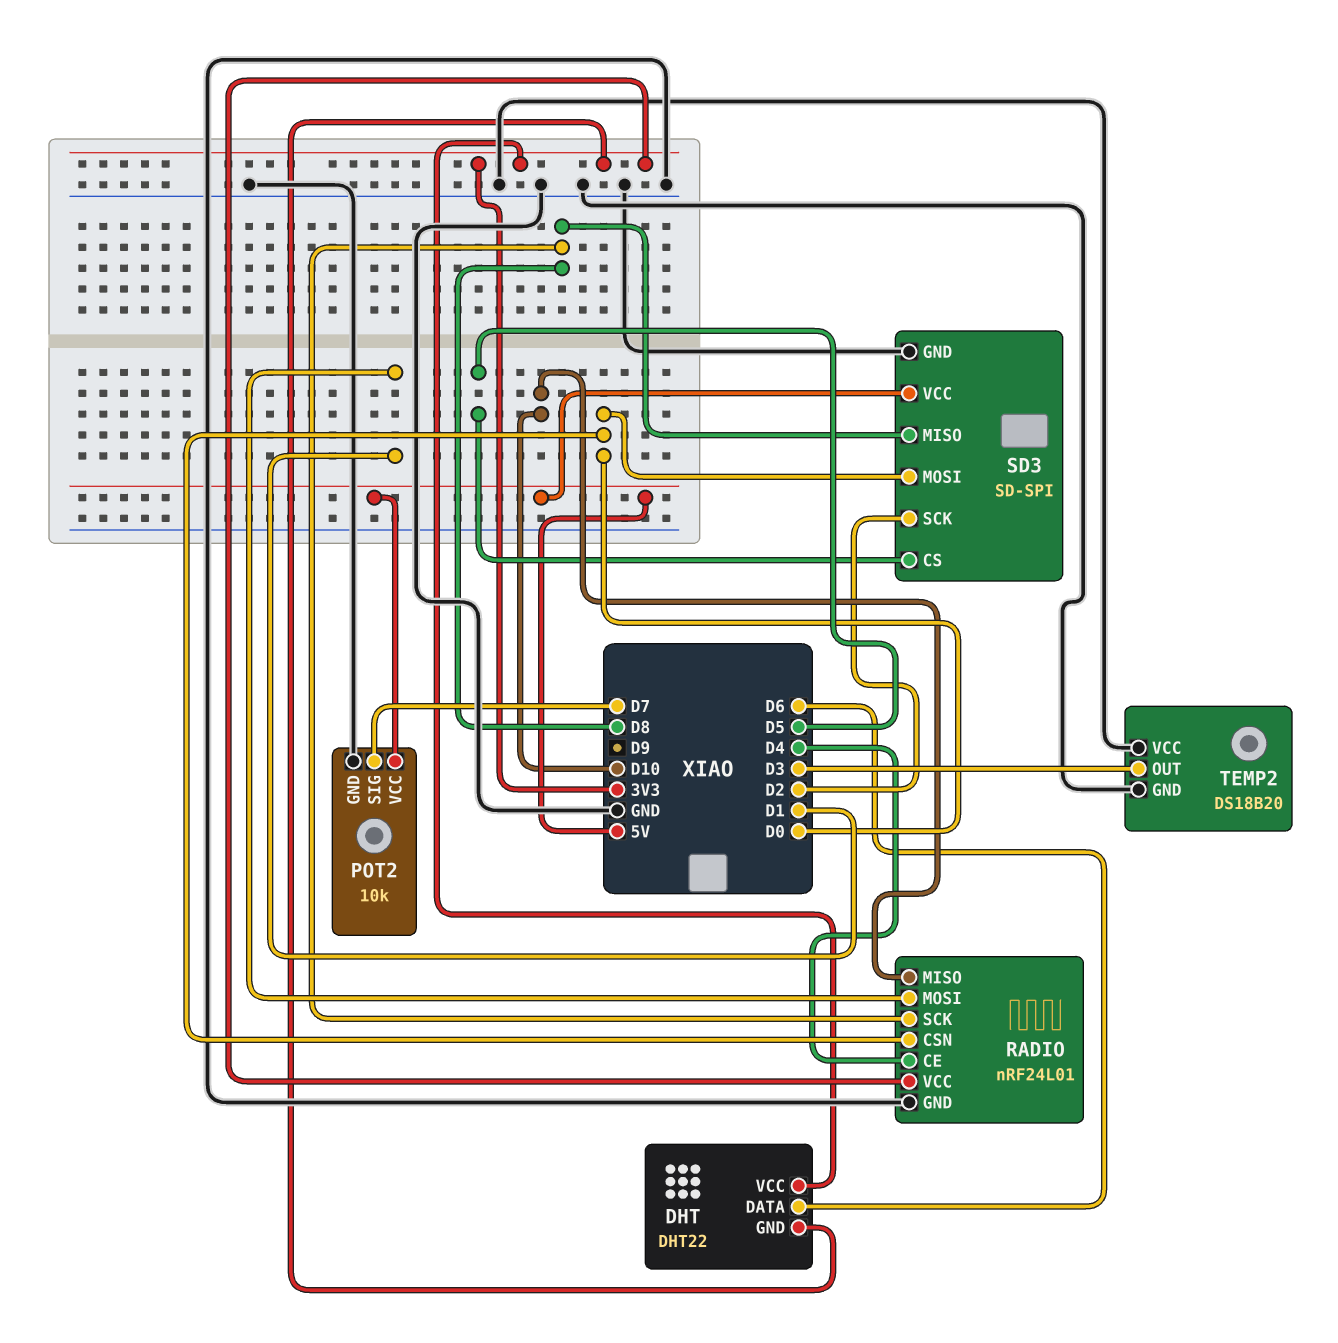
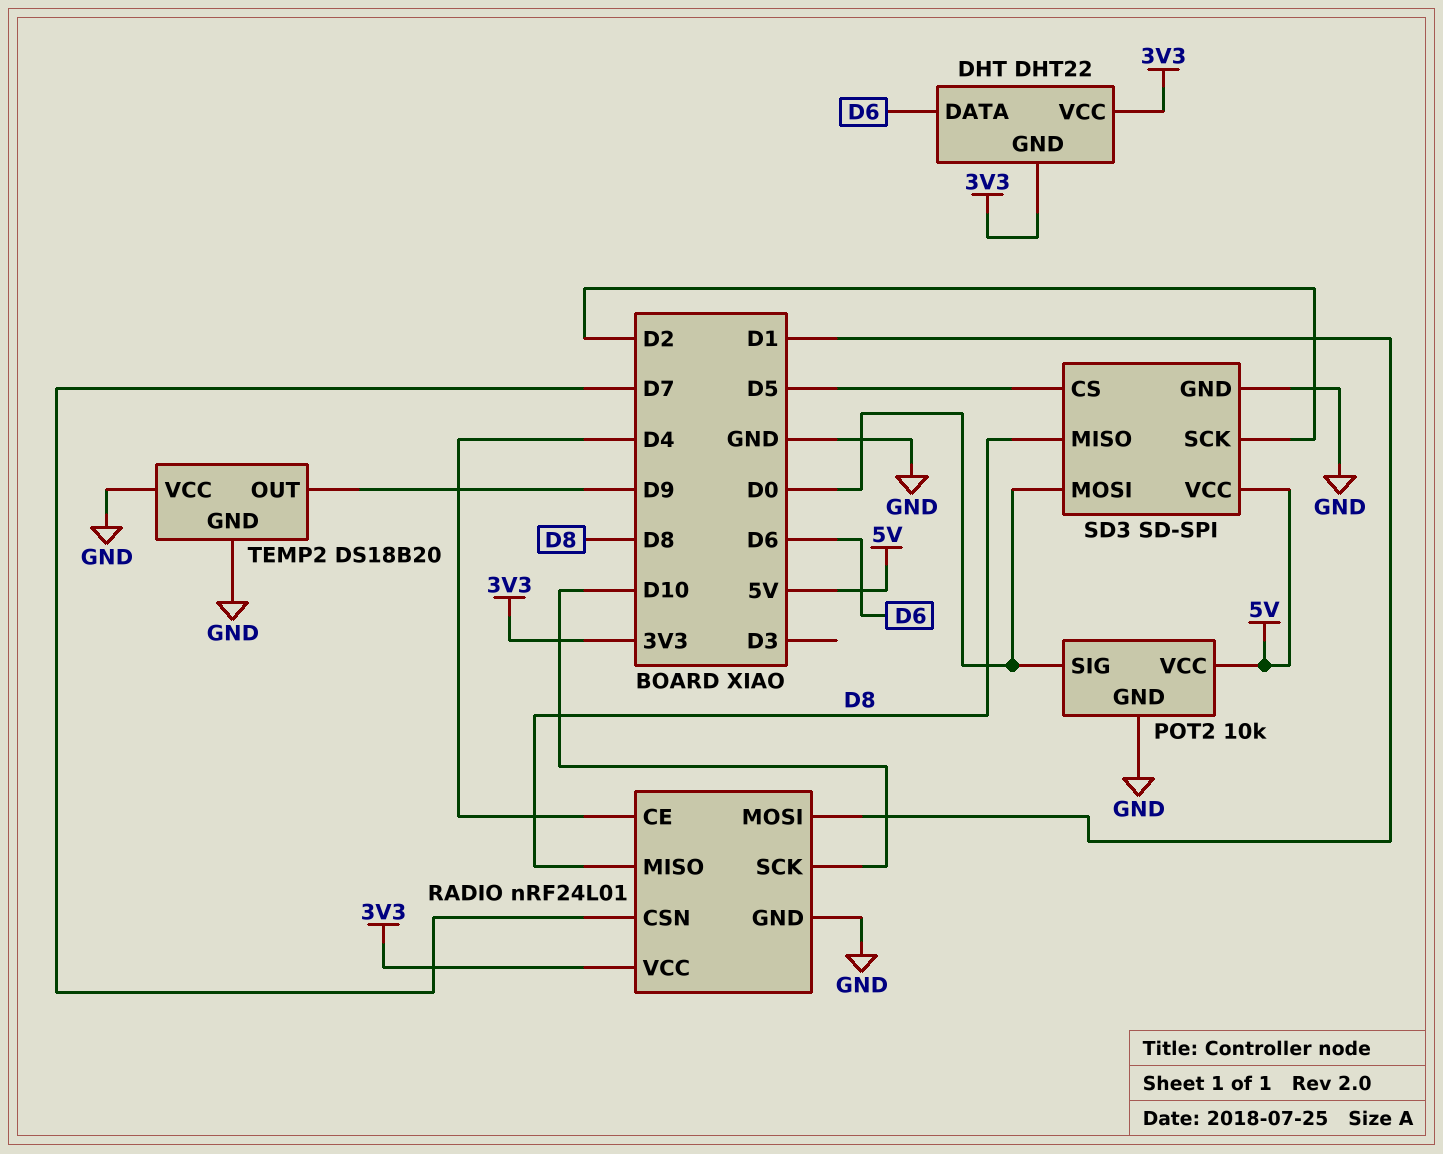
POT2 pin SIG: D7 -> D0
RADIO pin CSN: D0 -> D7
RADIO pin MISO: D10 -> D8
RADIO pin SCK: D8 -> D10
TEMP2 pin OUT: D3 -> D9

